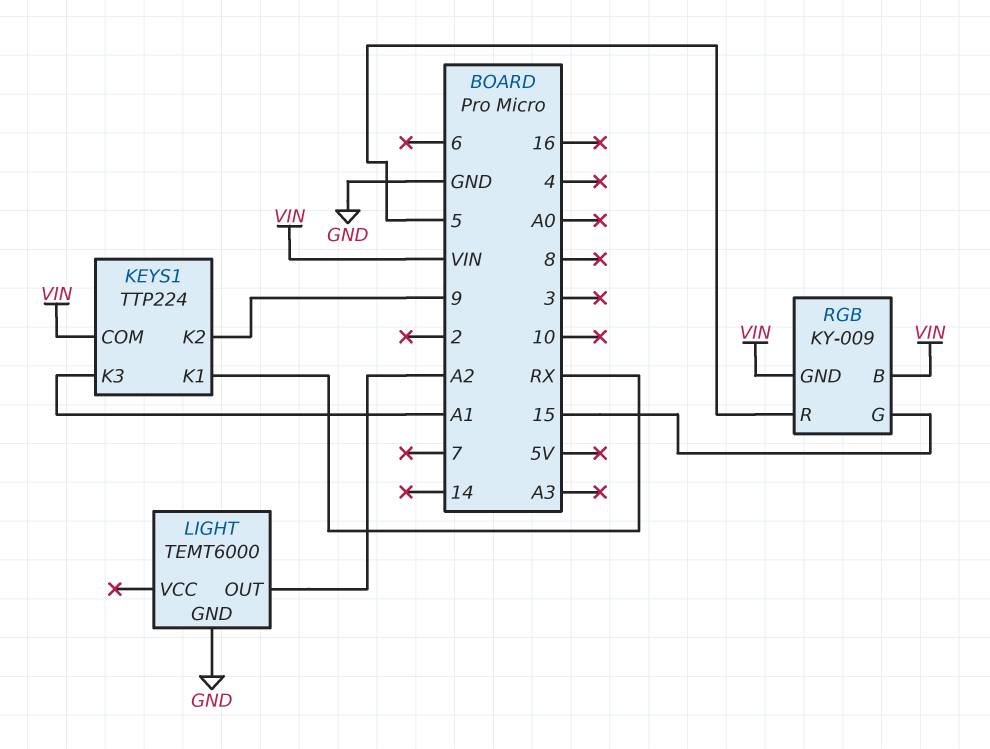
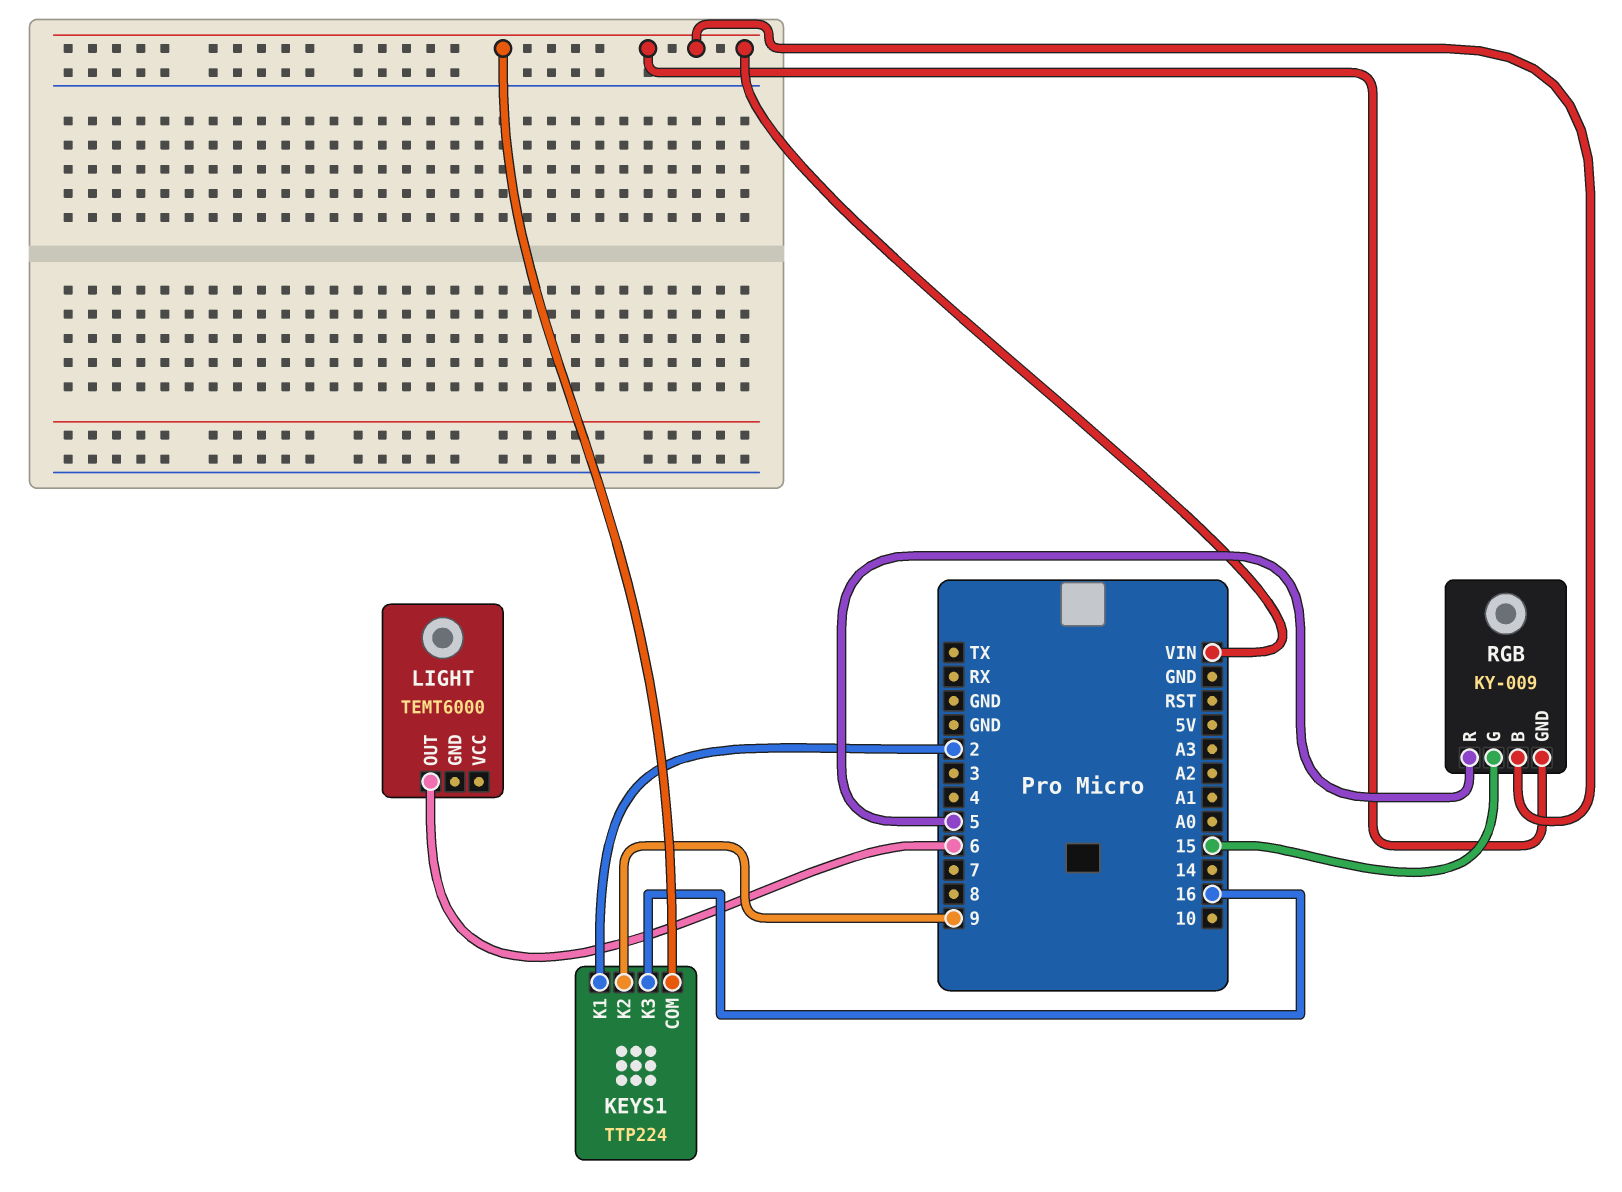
KEYS1 pin K1: RX -> 2
KEYS1 pin K3: A1 -> 16
LIGHT pin GND: GND -> none
LIGHT pin OUT: A2 -> 6

